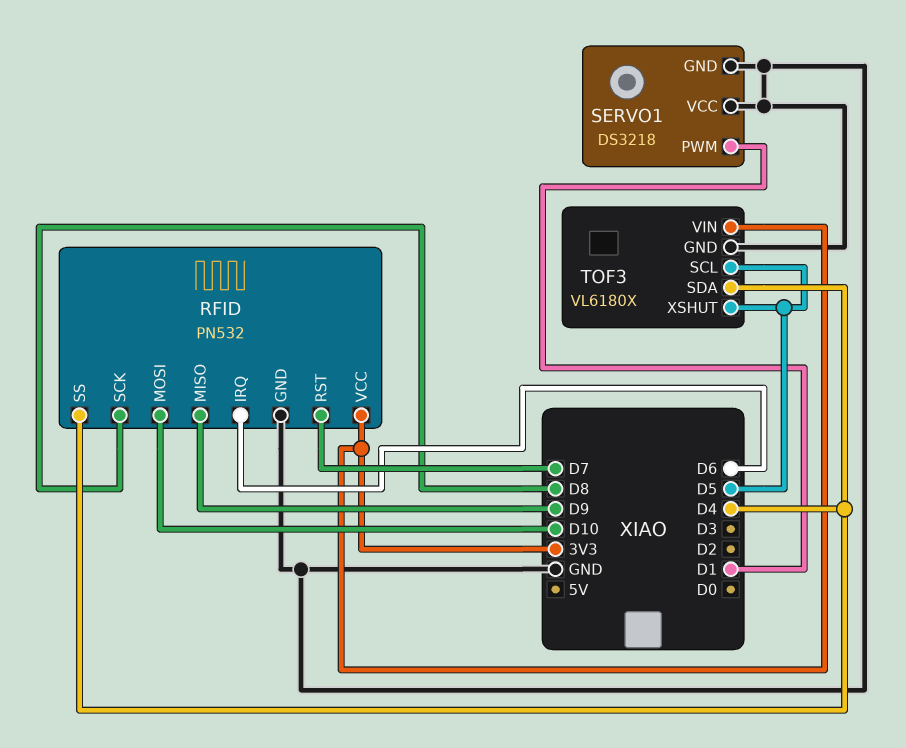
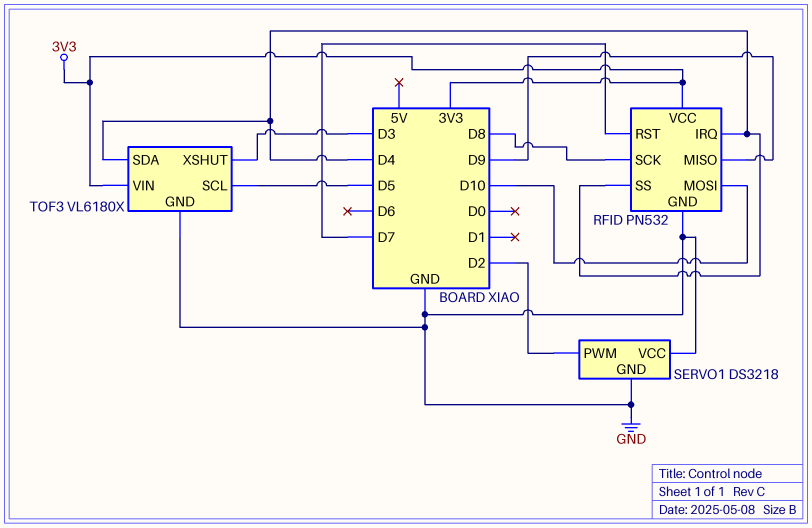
RFID pin IRQ: D6 -> D4
SERVO1 pin PWM: D1 -> D2
TOF3 pin XSHUT: D5 -> D3

